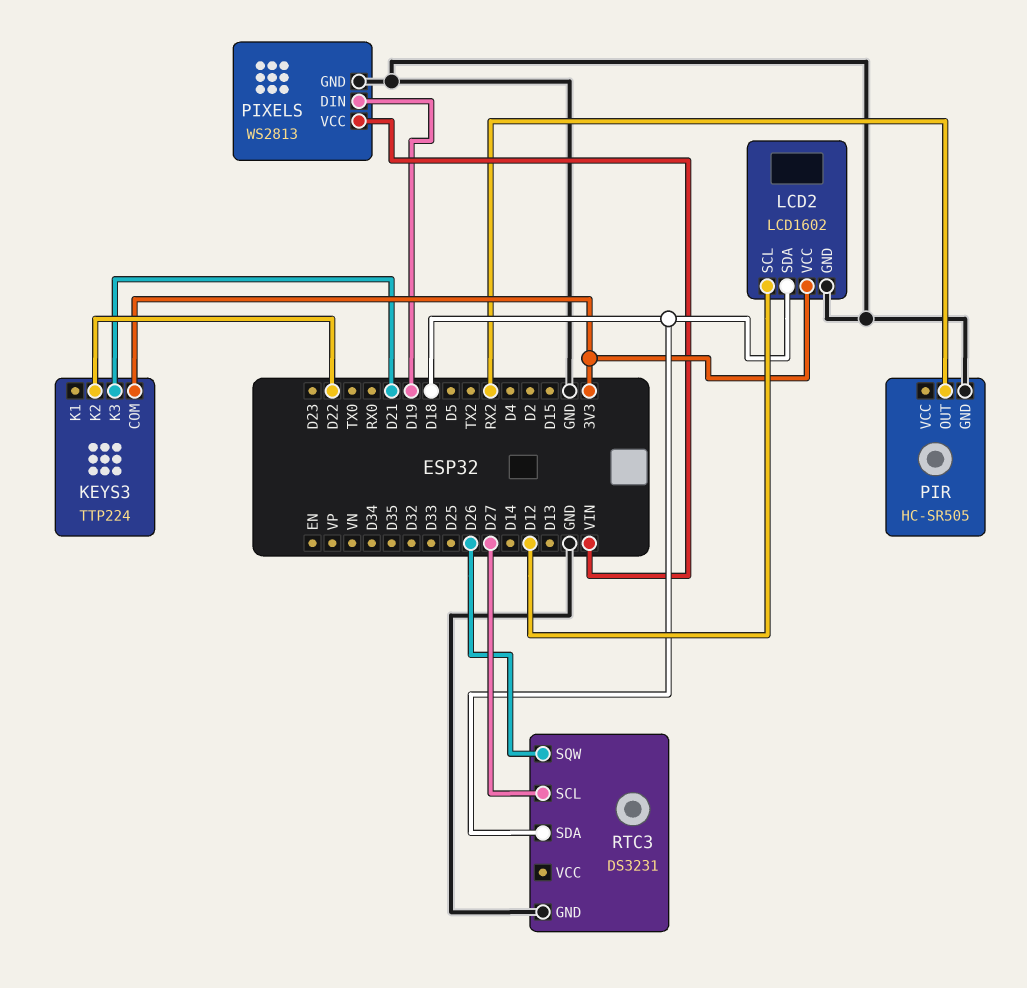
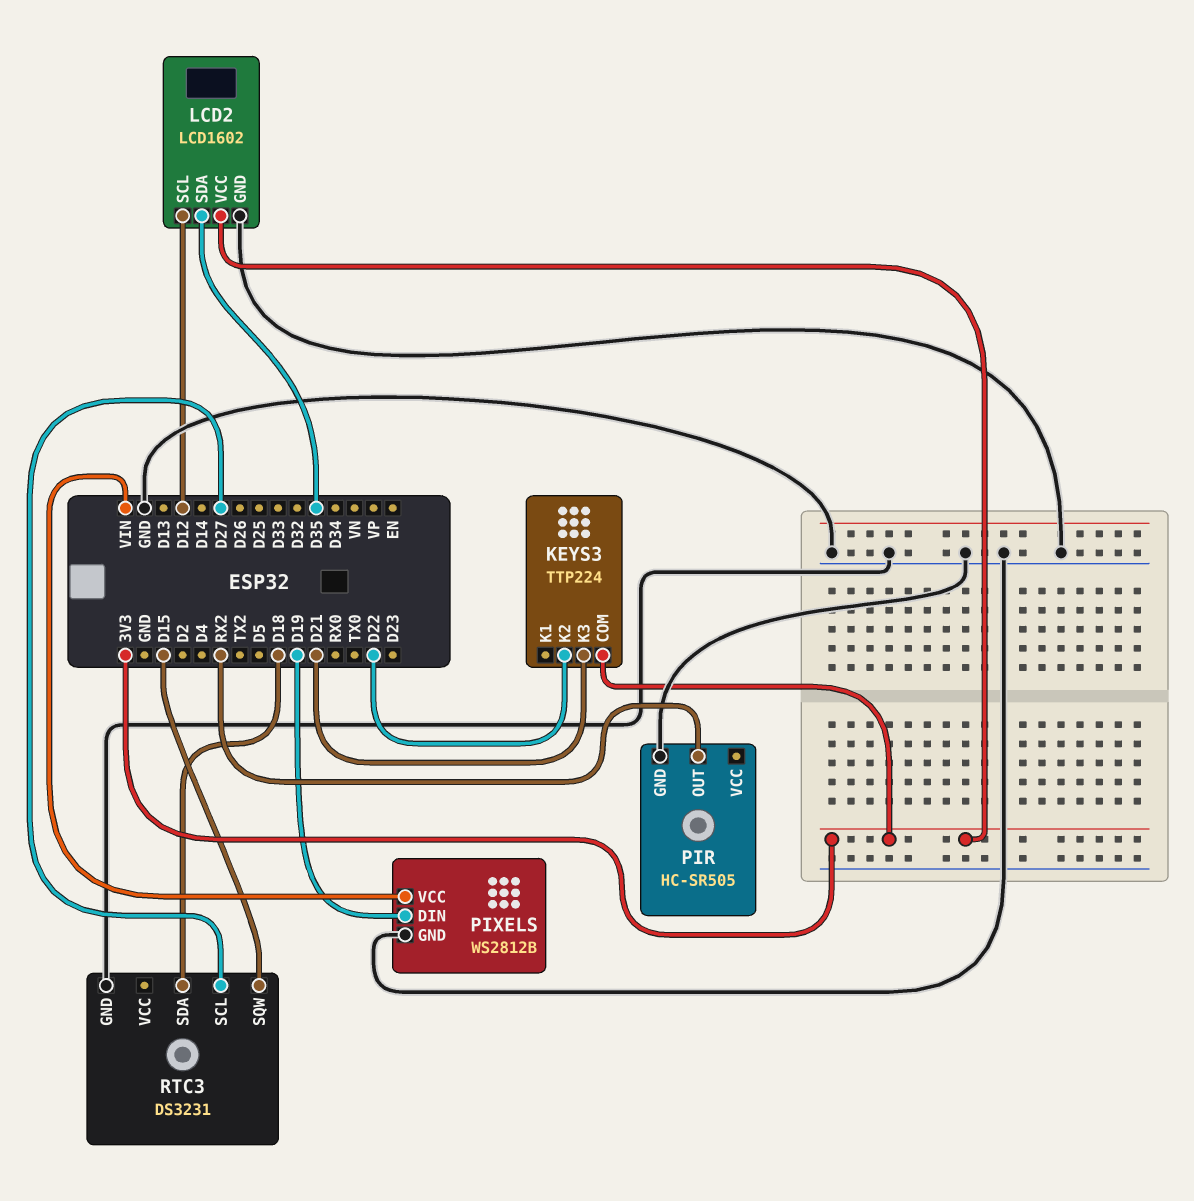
LCD2 pin SDA: D18 -> D35
PIXELS: WS2813 -> WS2812B
RTC3 pin SQW: D26 -> D15

